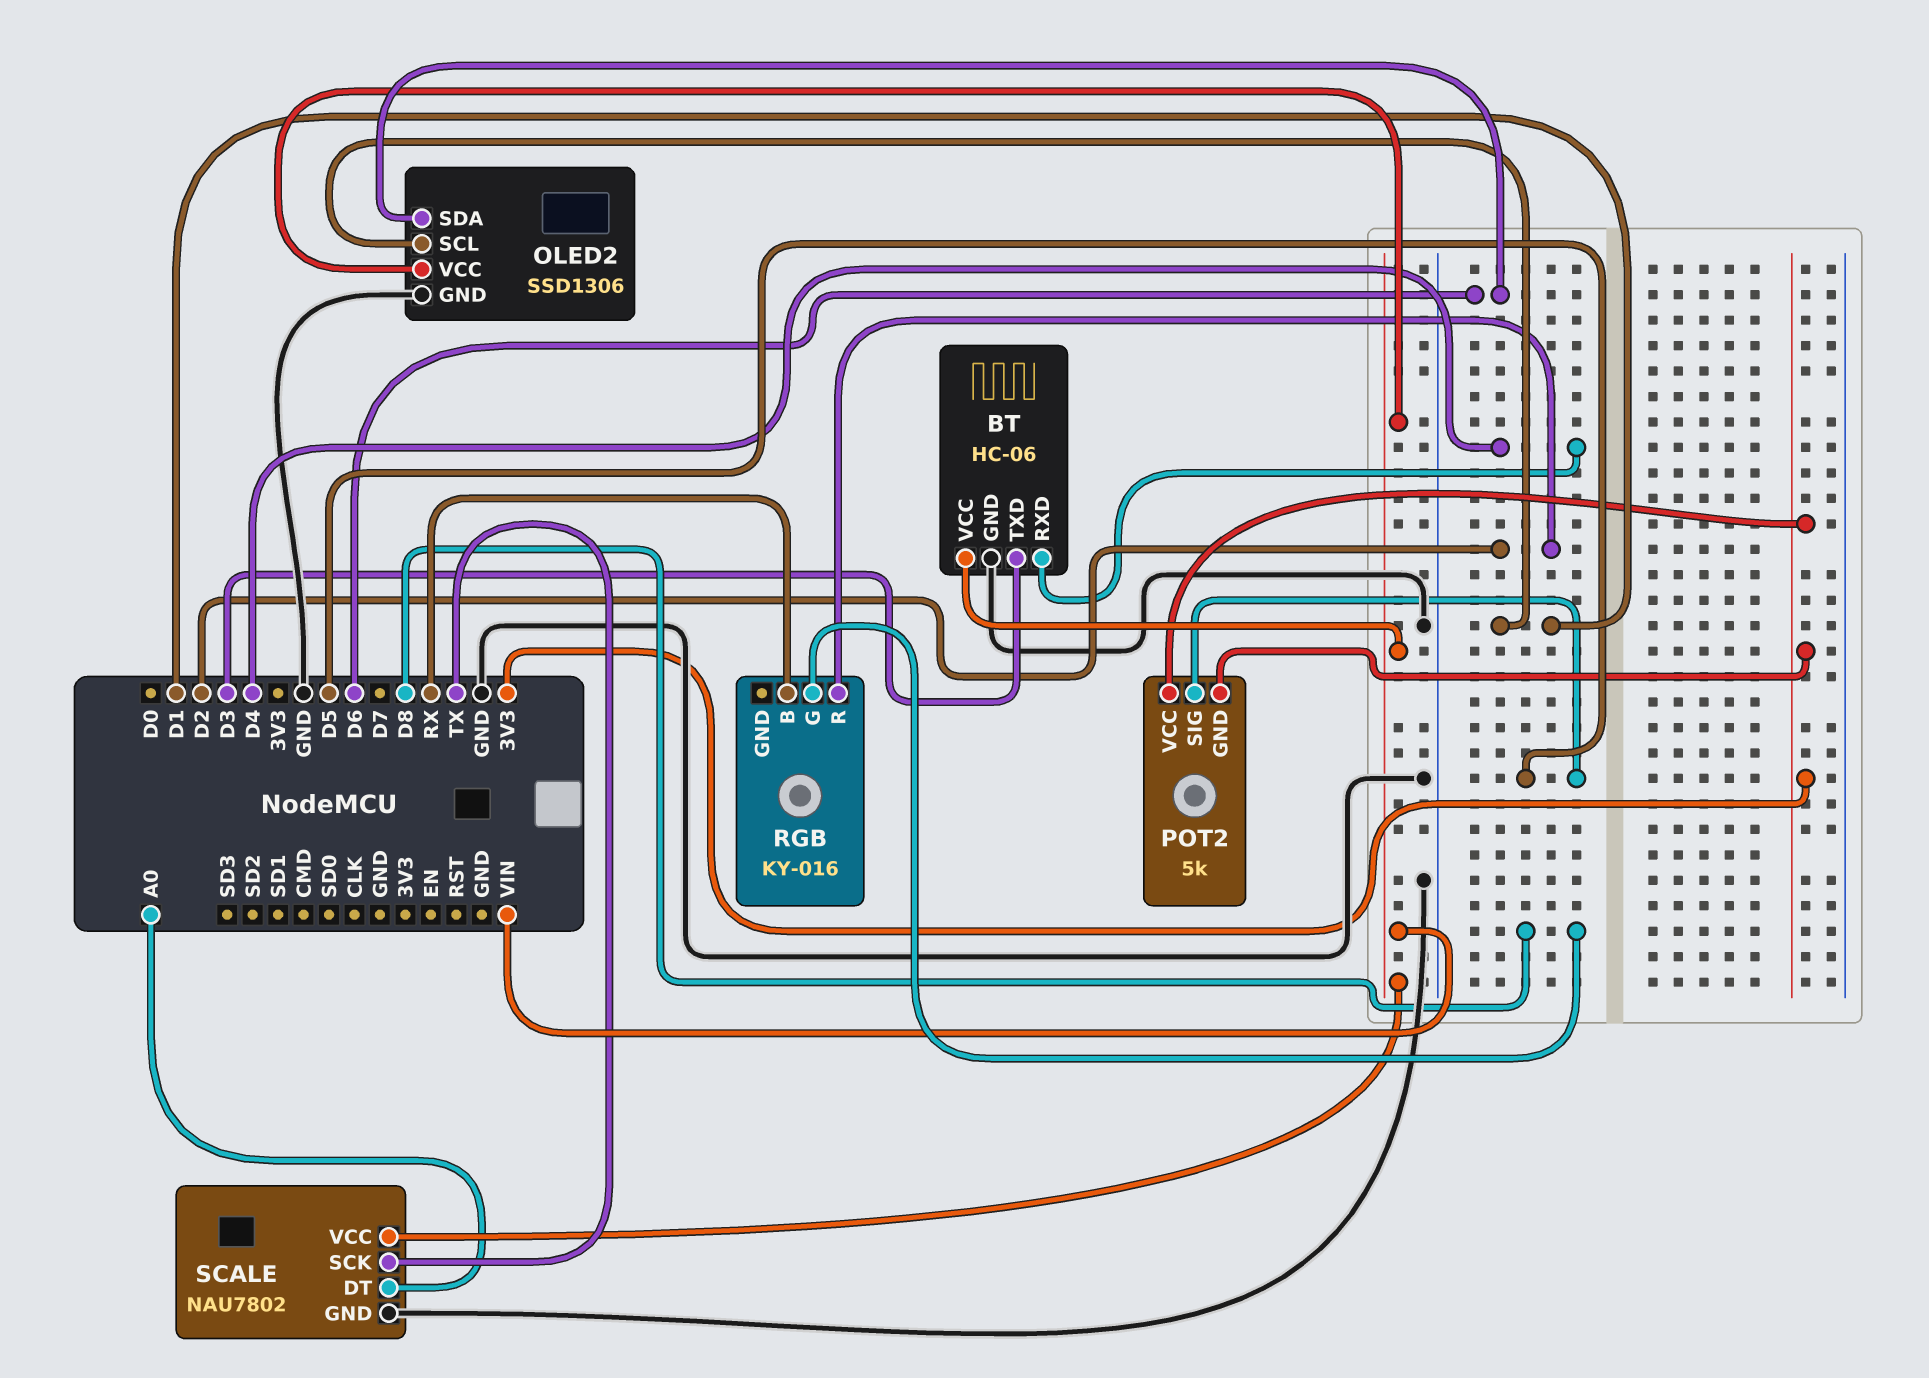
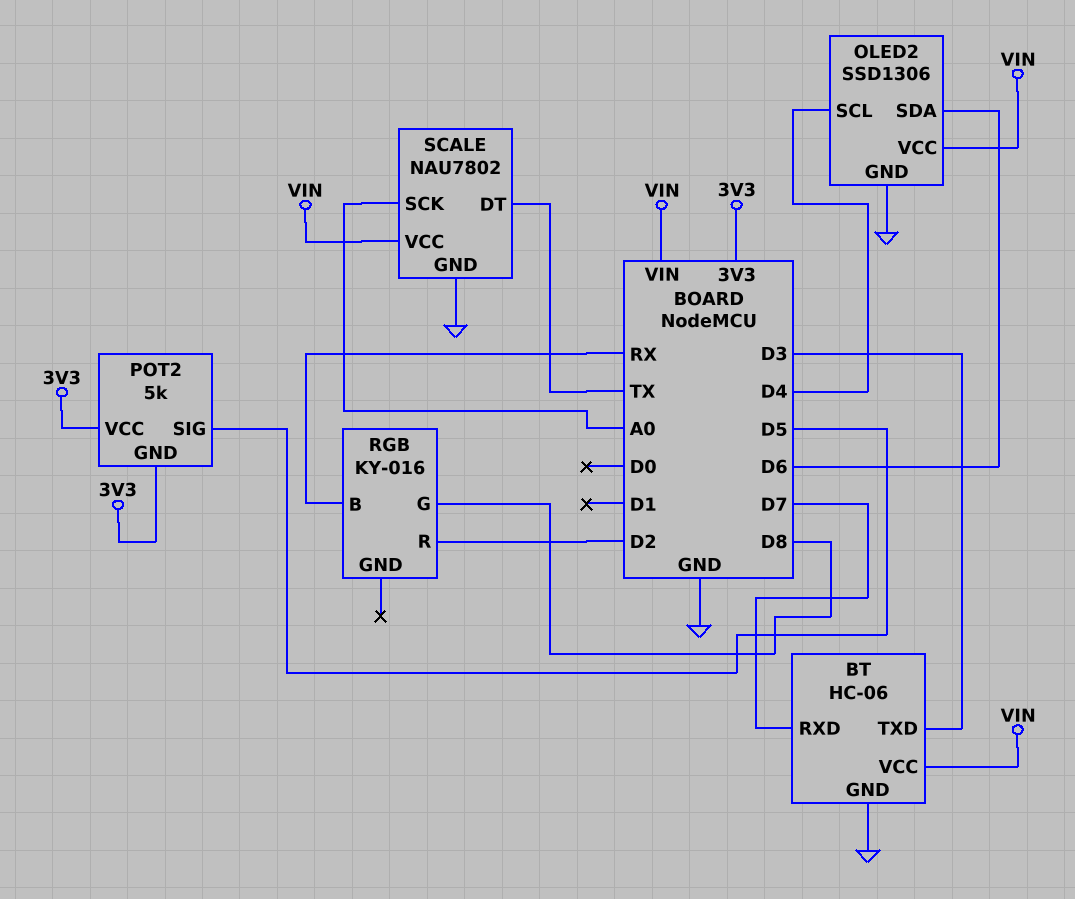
BT pin RXD: D4 -> D7
OLED2 pin SCL: D1 -> D4
SCALE pin DT: A0 -> TX
SCALE pin SCK: TX -> A0

